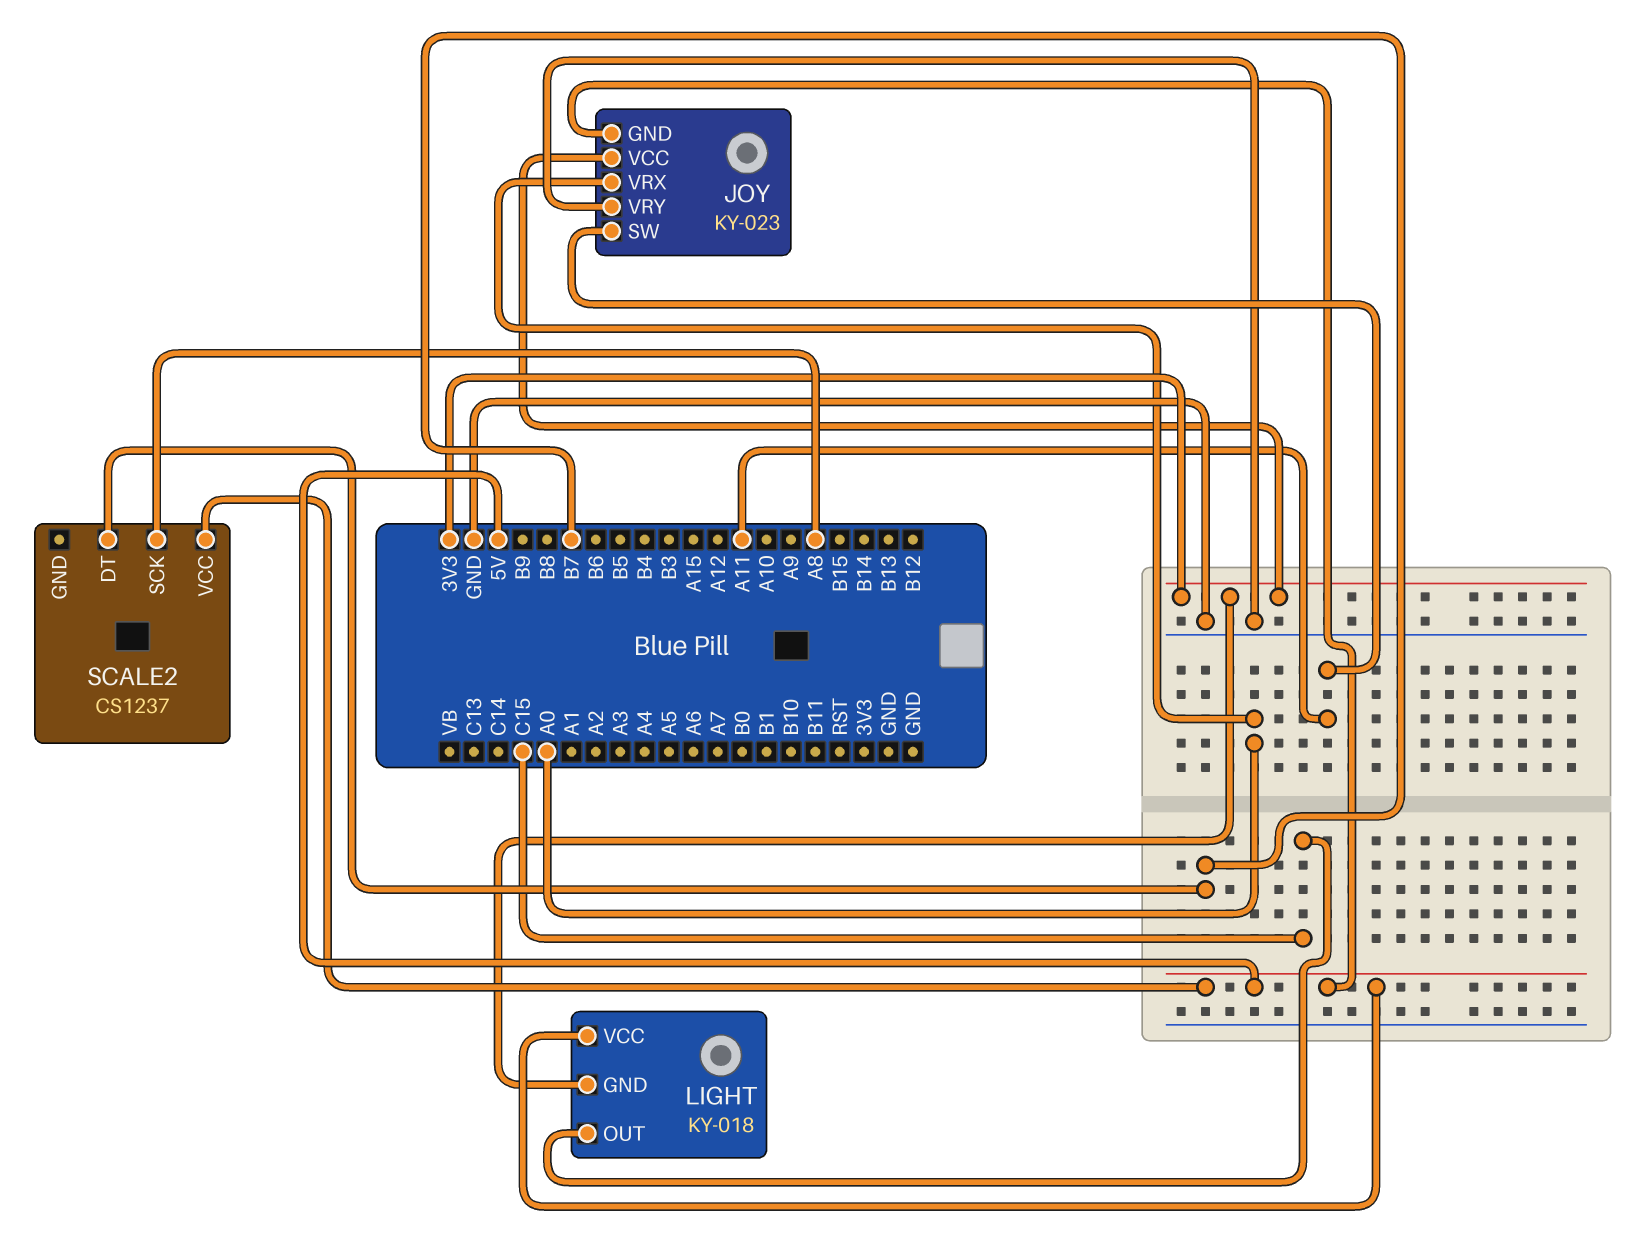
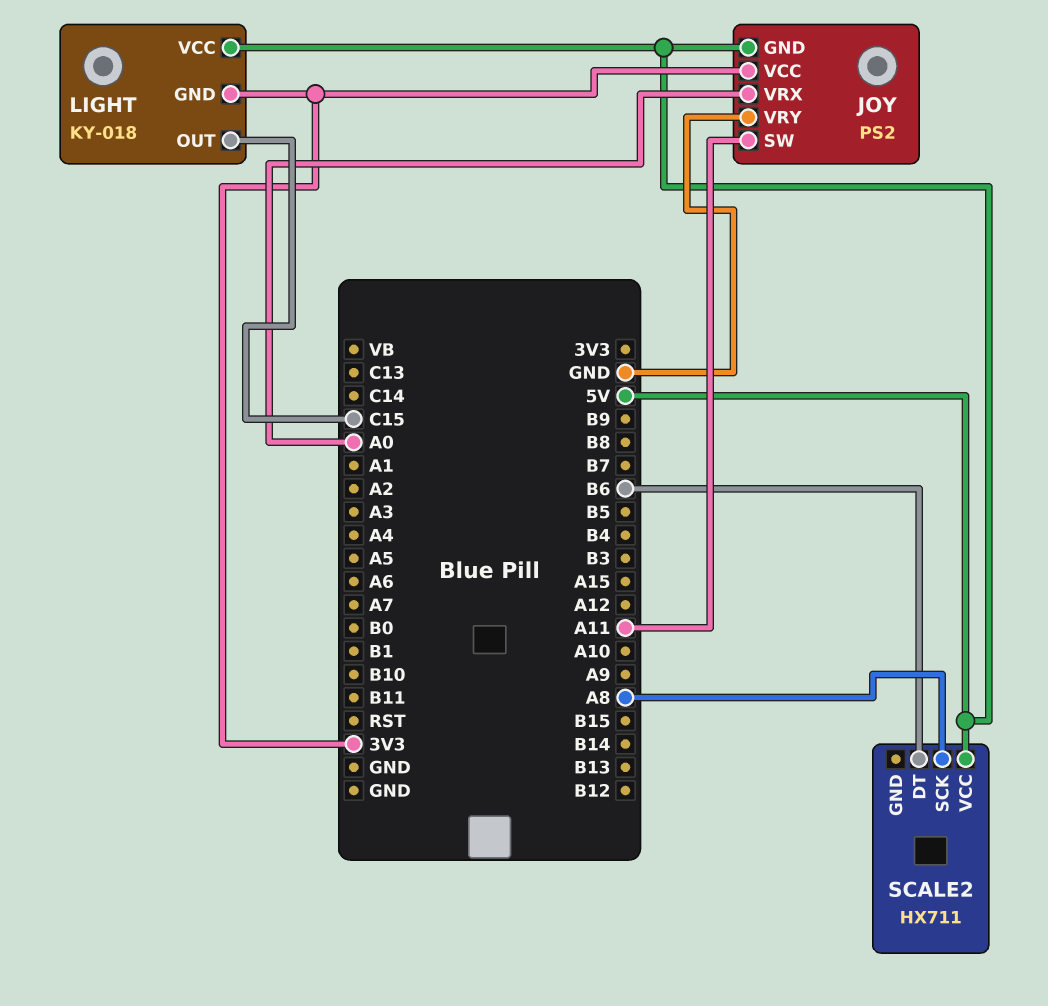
JOY: KY-023 -> PS2
SCALE2: CS1237 -> HX711
SCALE2 pin DT: B7 -> B6

